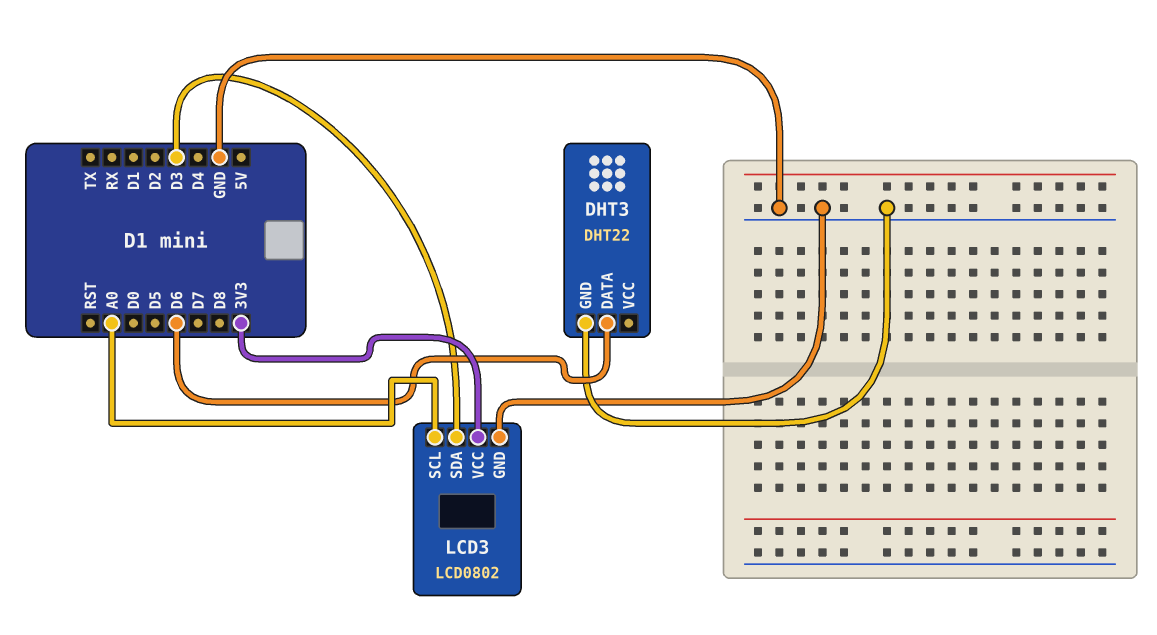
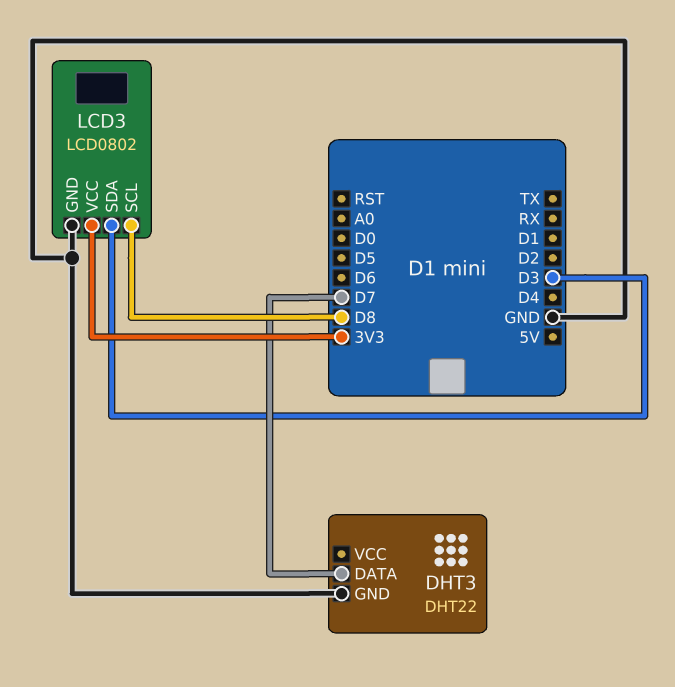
DHT3 pin DATA: D6 -> D7
LCD3 pin SCL: A0 -> D8

